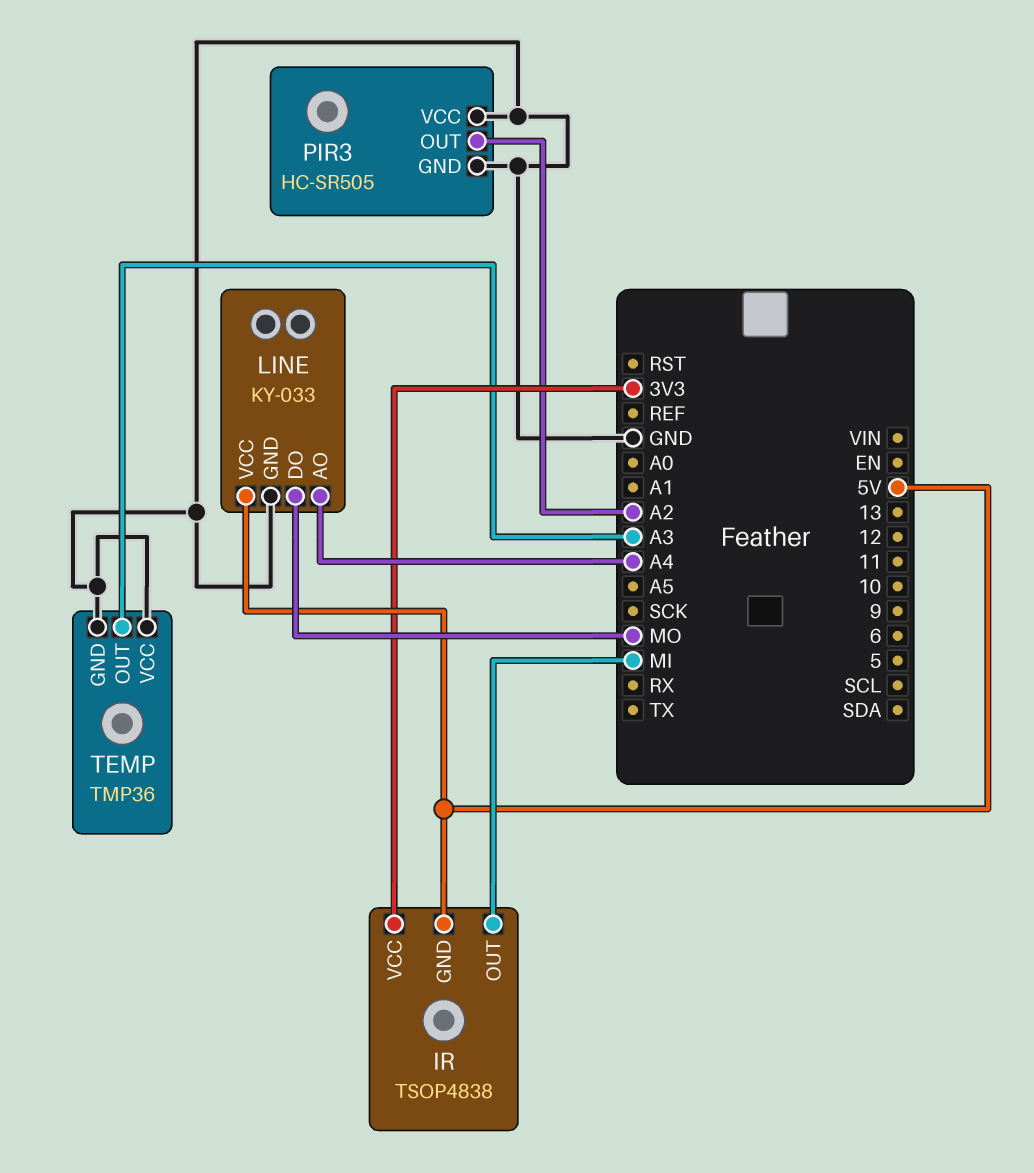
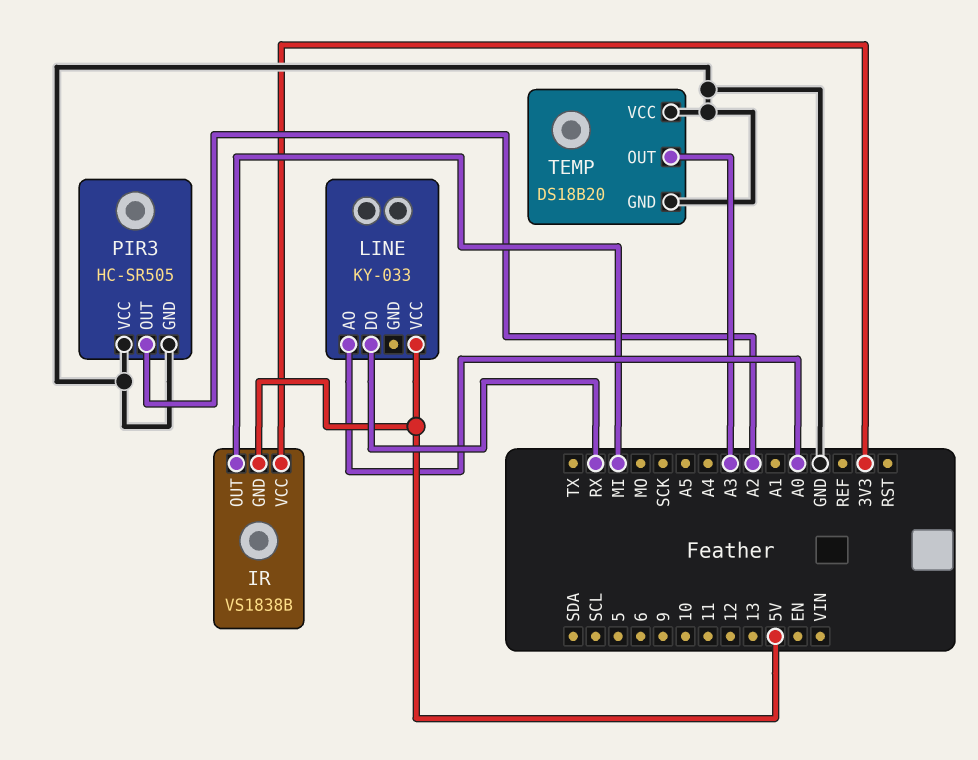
IR: TSOP4838 -> VS1838B
LINE pin AO: A4 -> A0
LINE pin DO: MO -> RX
LINE pin GND: GND -> none
TEMP: TMP36 -> DS18B20

